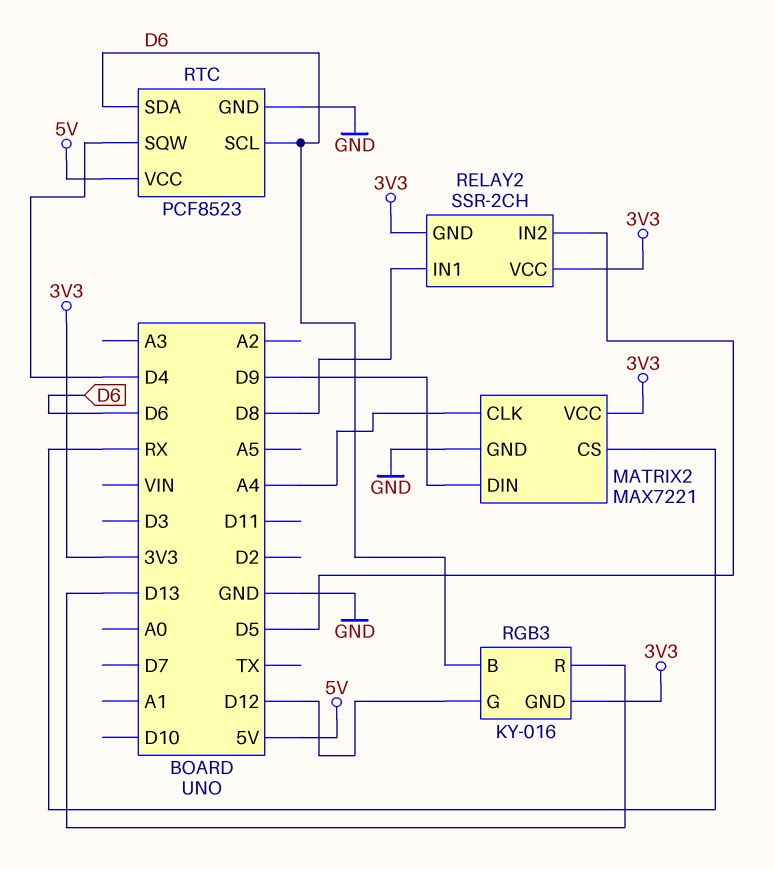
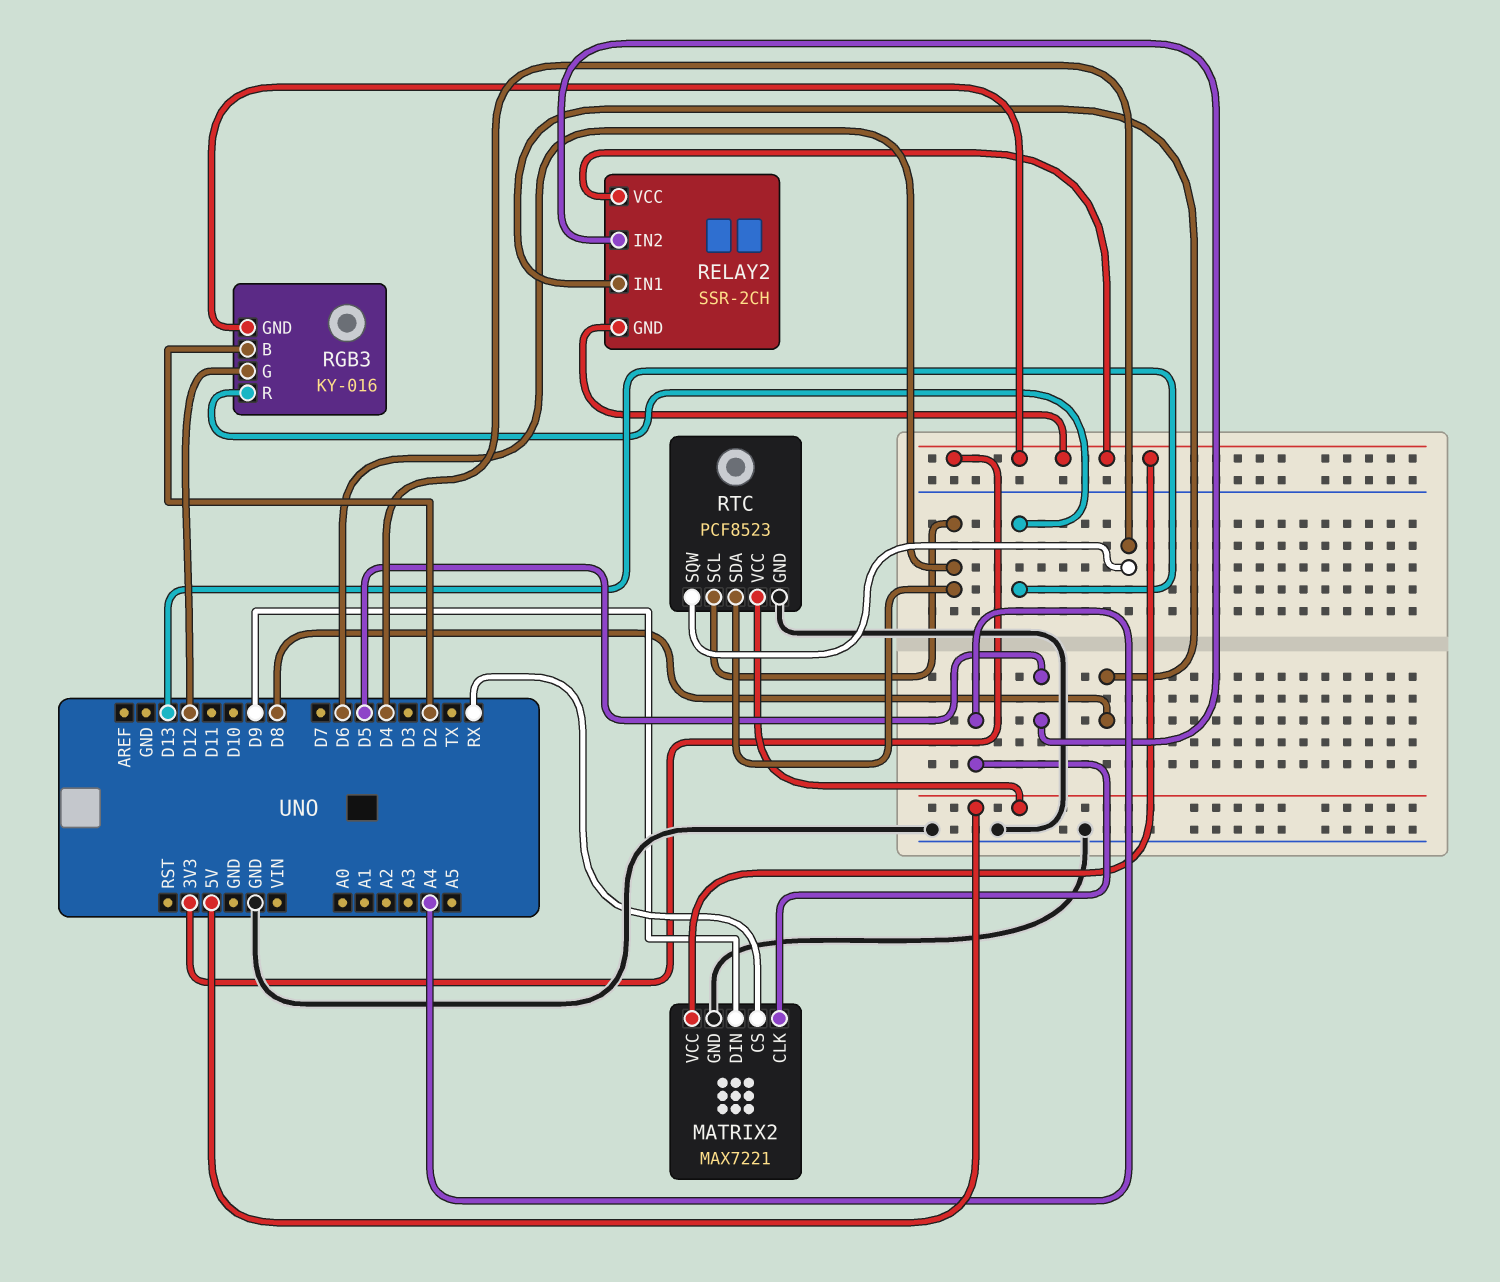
RGB3 pin B: D6 -> D2

